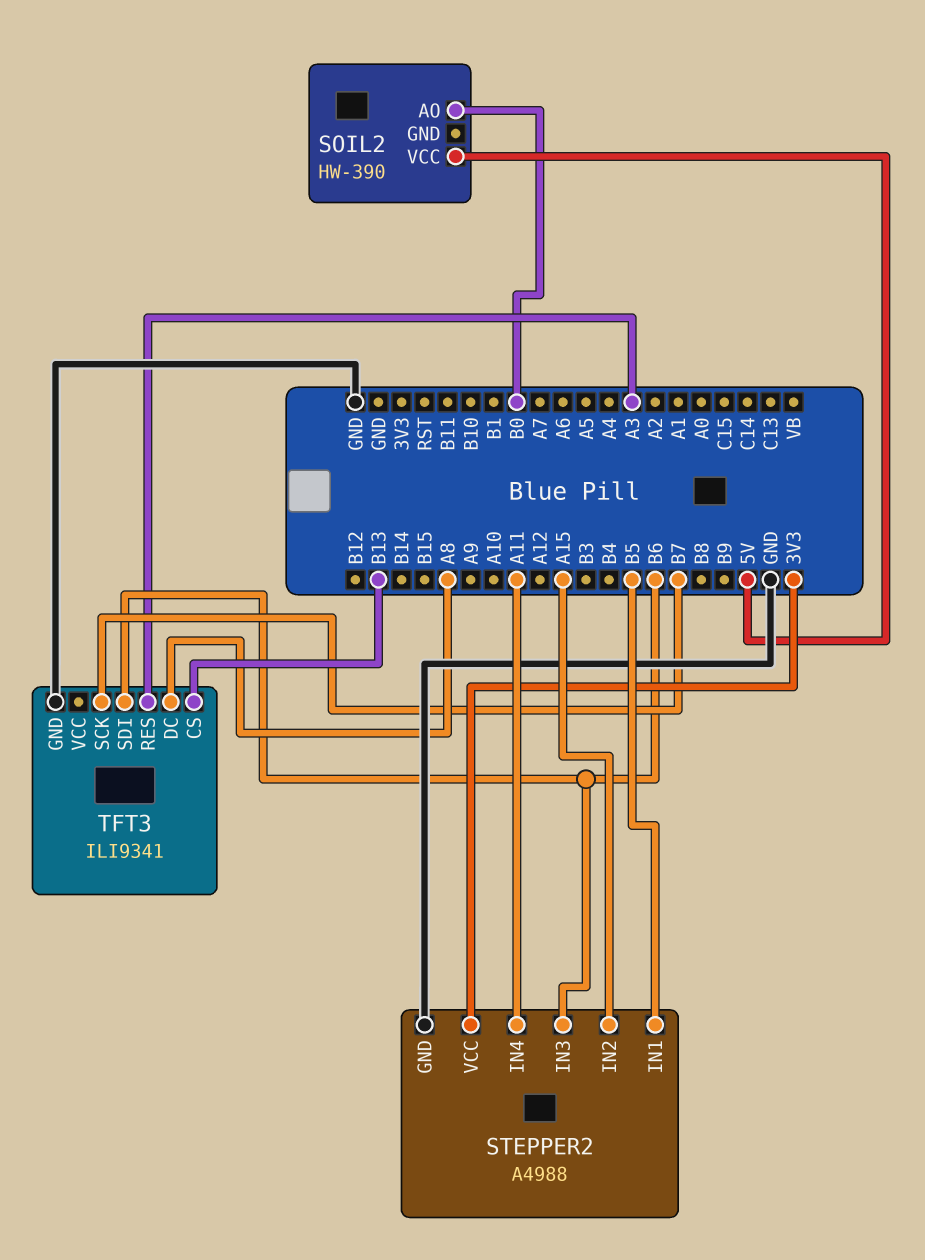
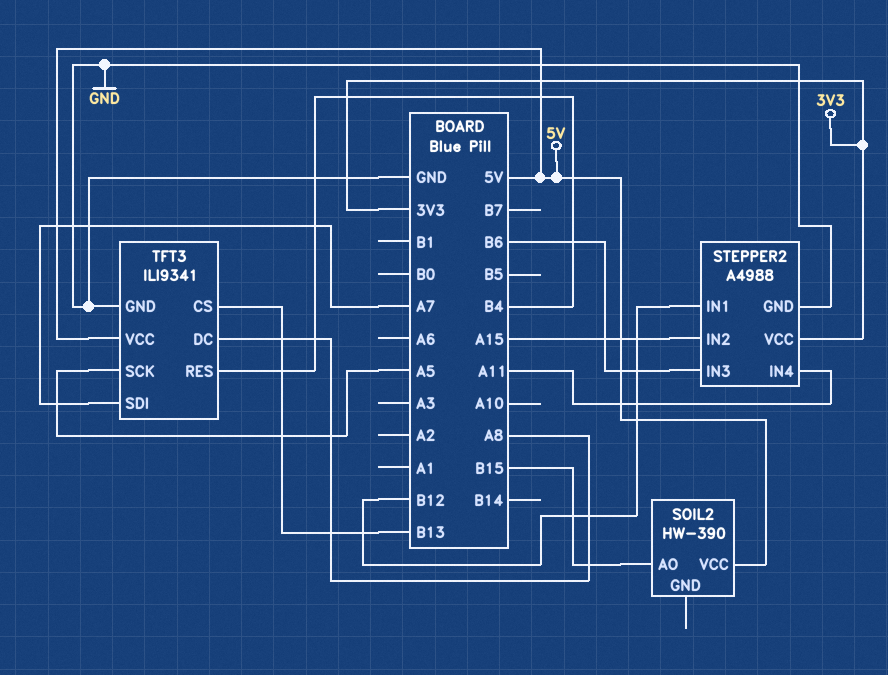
SOIL2 pin AO: B0 -> B15
STEPPER2 pin IN1: B5 -> B12
TFT3 pin RES: A3 -> B4
TFT3 pin SCK: B7 -> A5
TFT3 pin SDI: B6 -> A7
TFT3 pin VCC: none -> 5V

